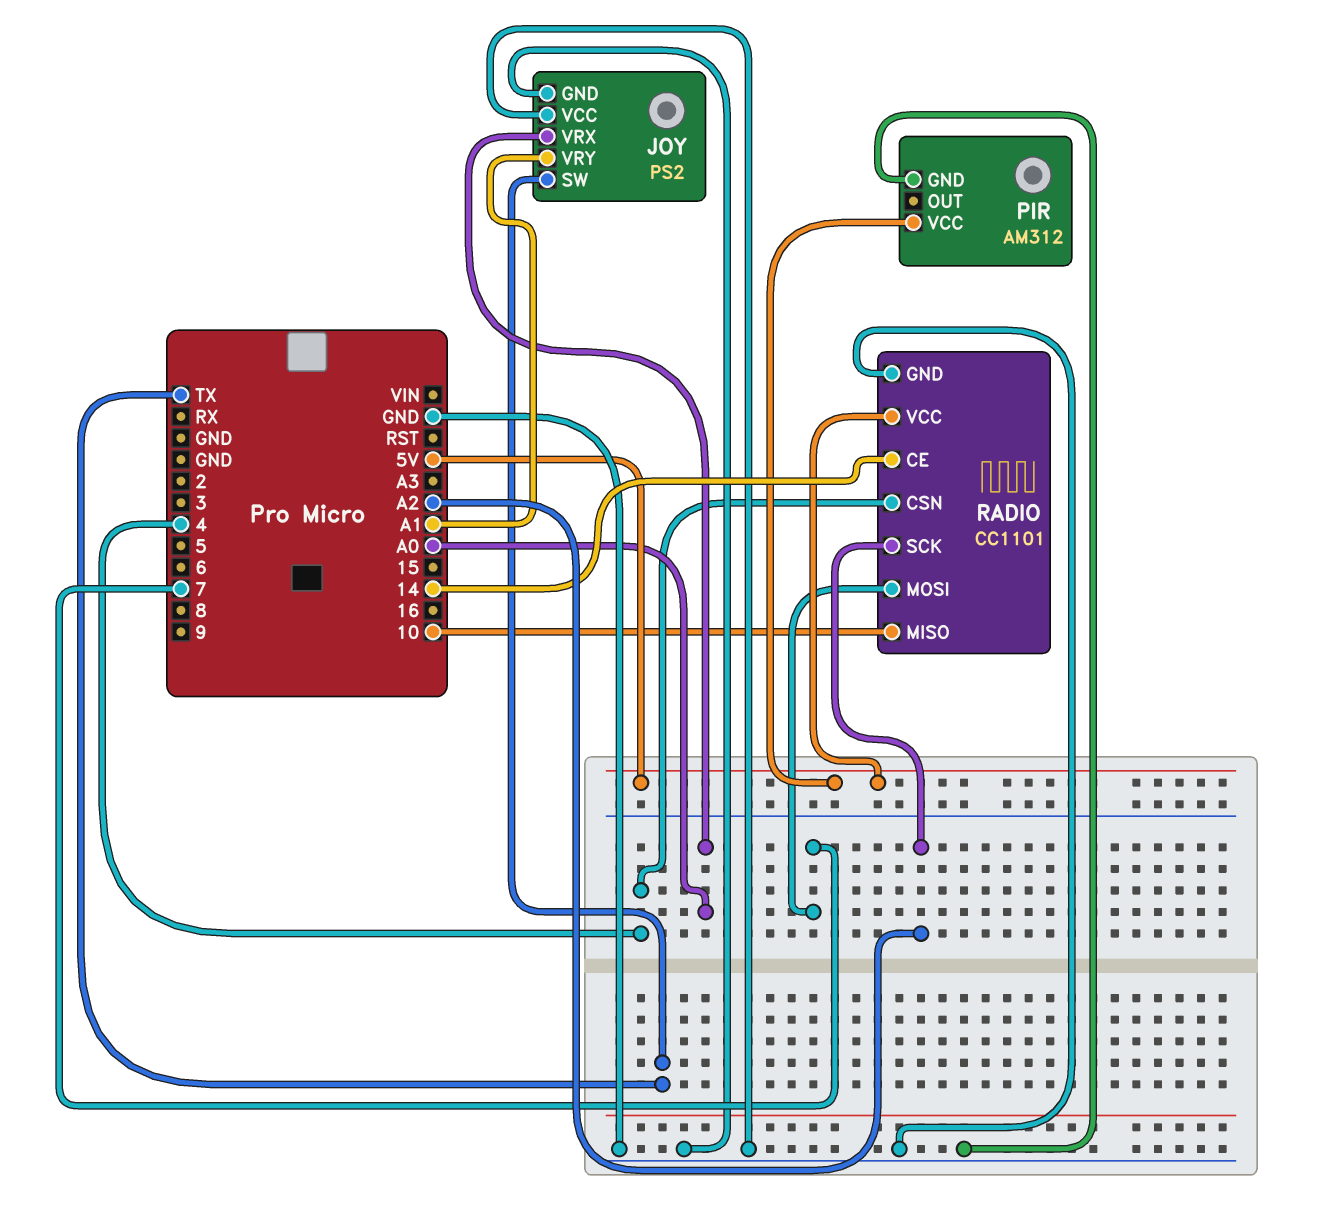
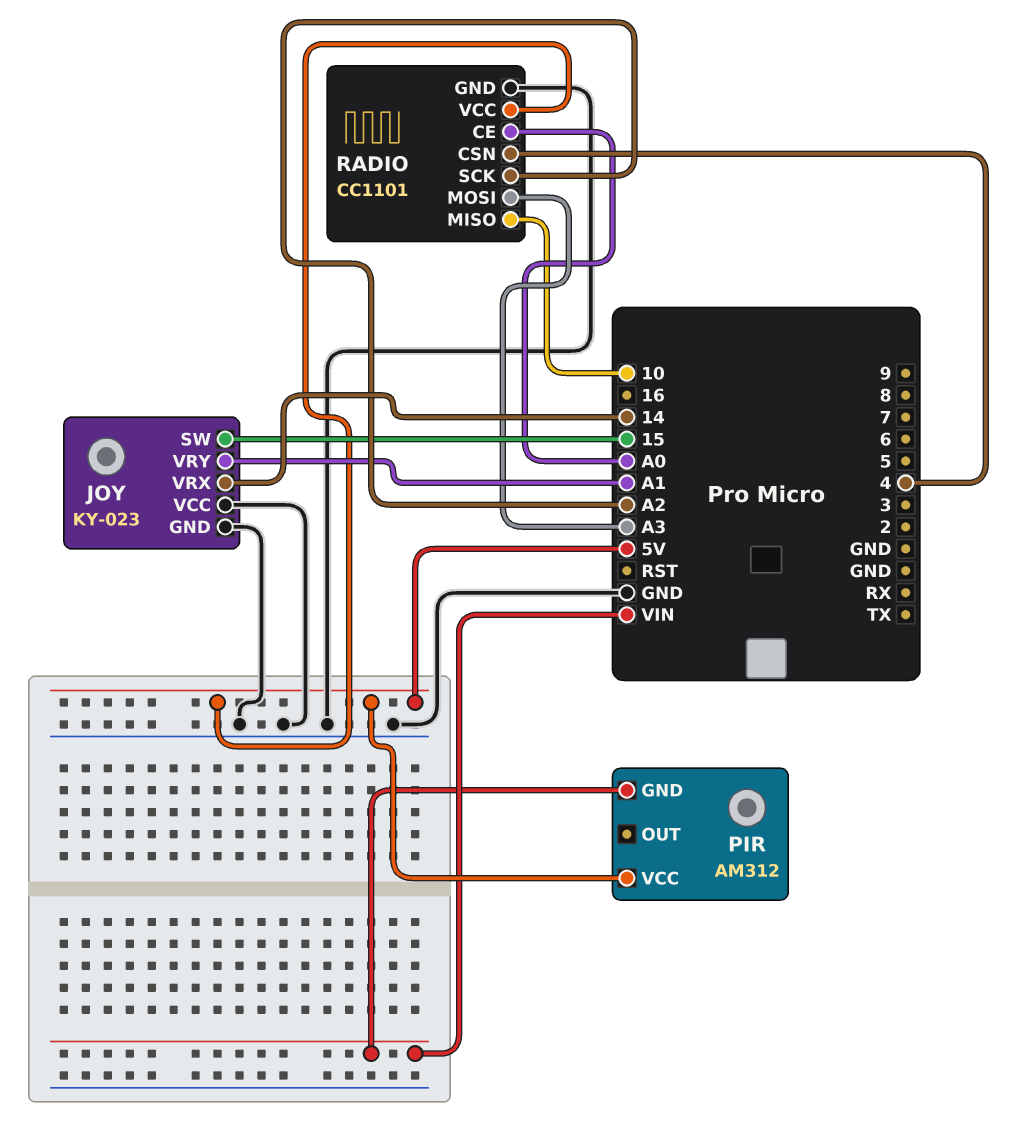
JOY: PS2 -> KY-023
JOY pin SW: TX -> 15
JOY pin VRX: A0 -> 14
PIR pin GND: GND -> VIN
RADIO pin CE: 14 -> A0
RADIO pin MOSI: 7 -> A3

